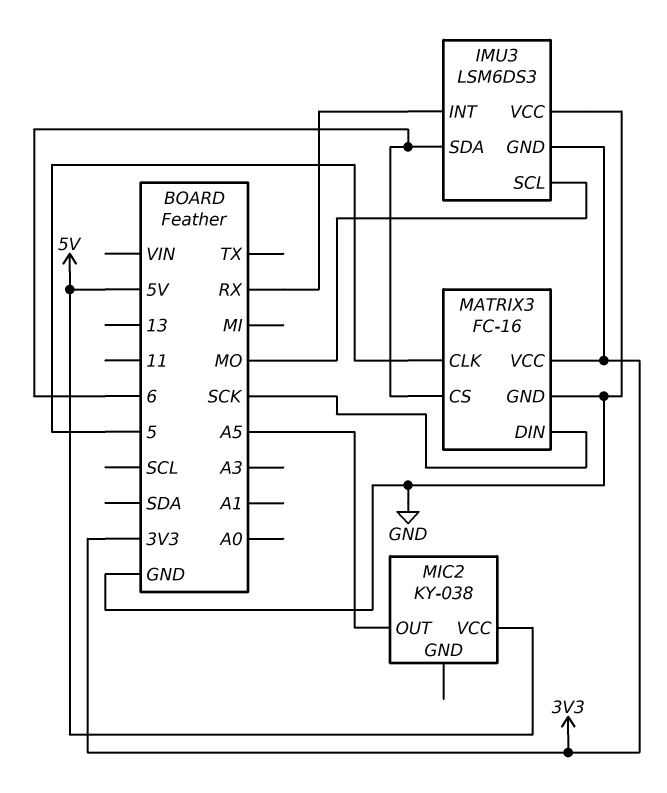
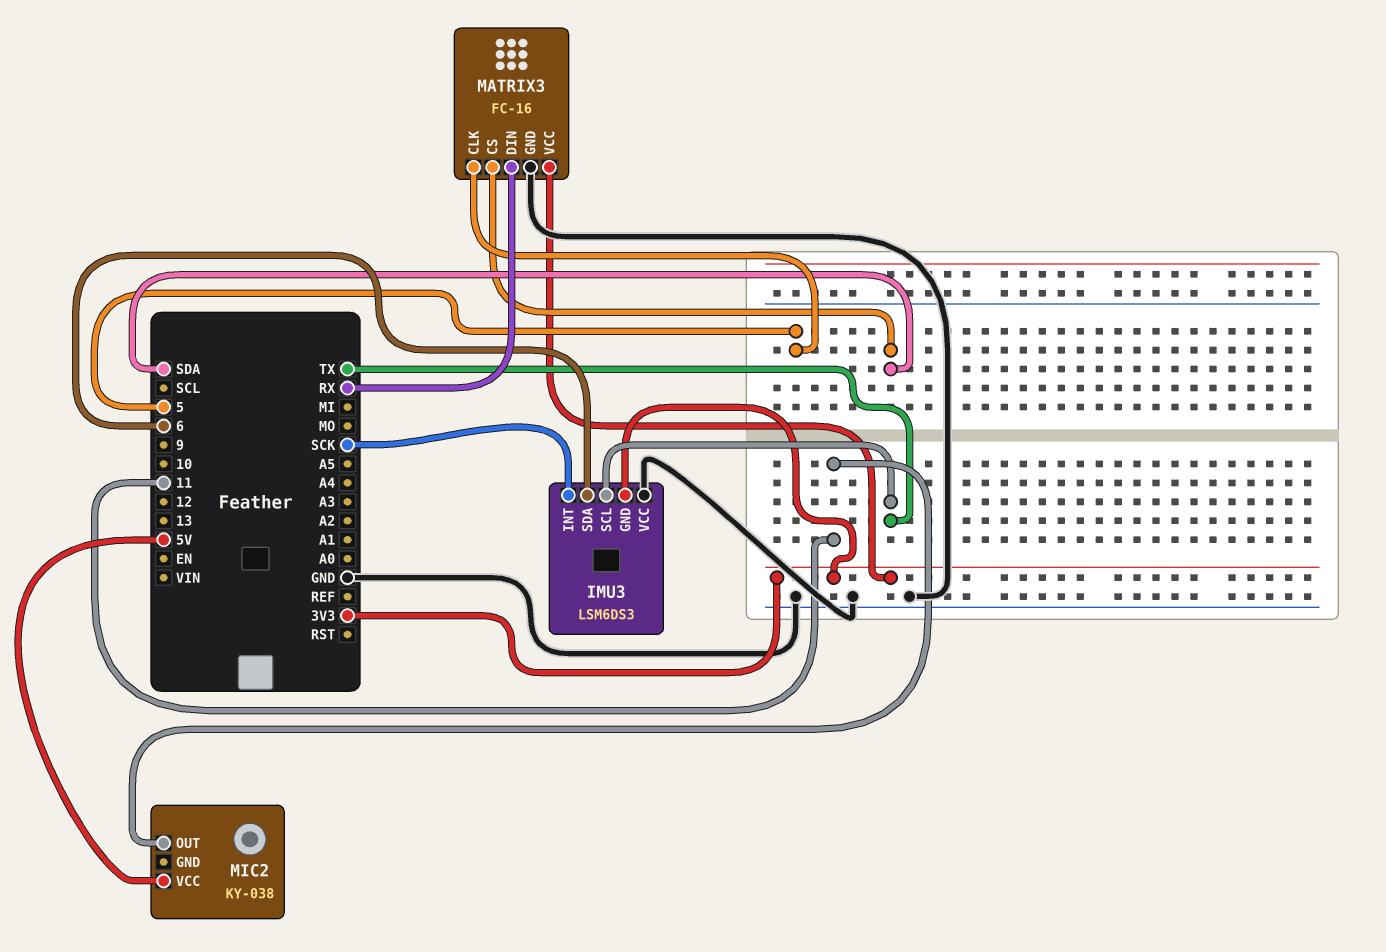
IMU3 pin INT: RX -> SCK
IMU3 pin SCL: MO -> TX
MATRIX3 pin CS: 6 -> SDA
MATRIX3 pin DIN: SCK -> RX
MIC2 pin OUT: A5 -> 11

